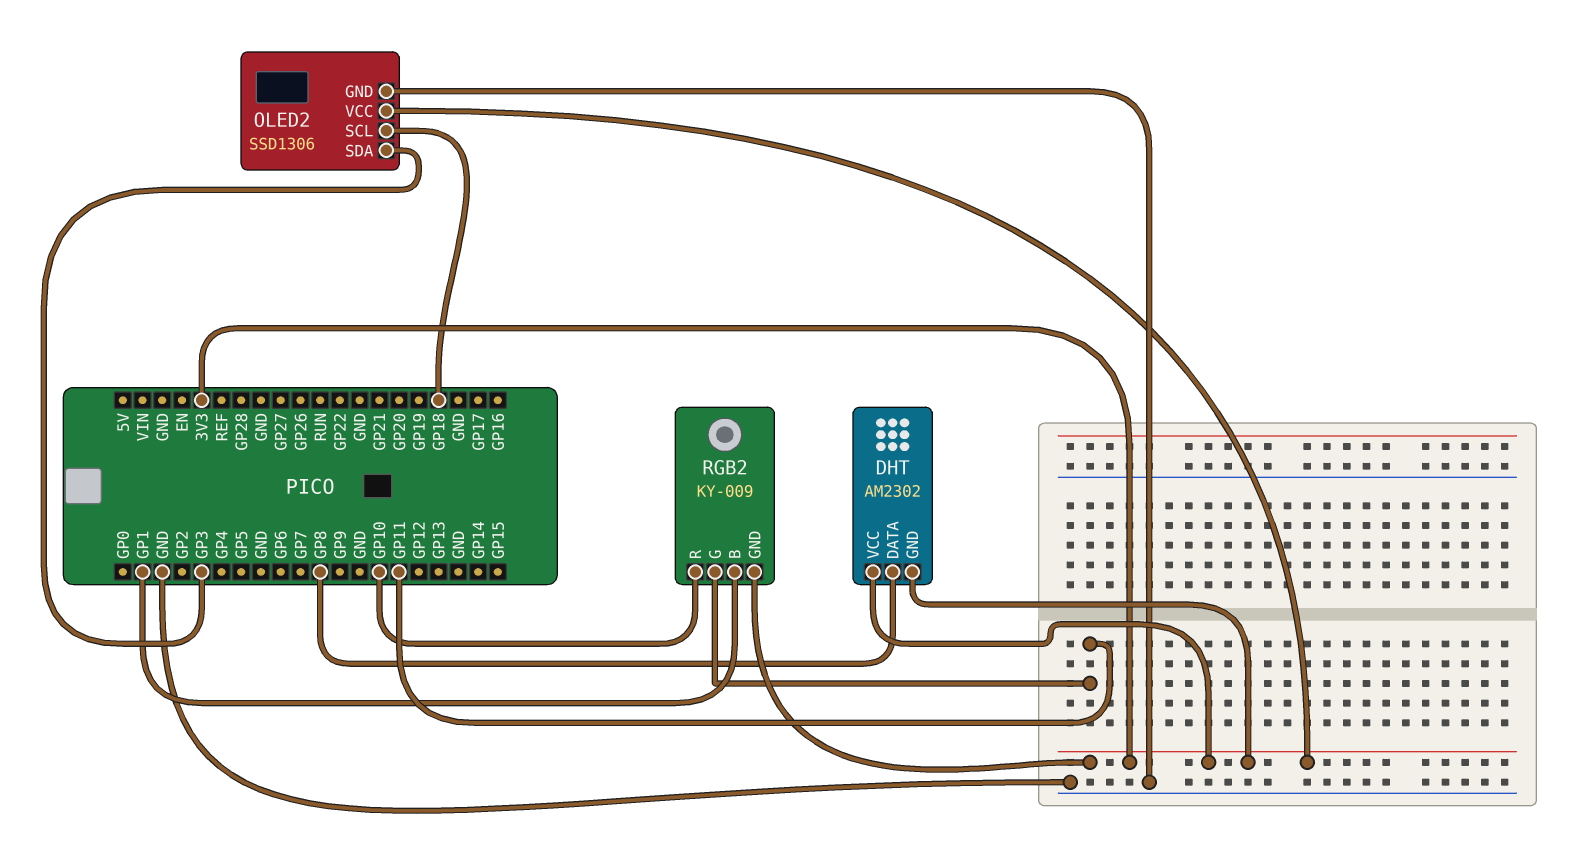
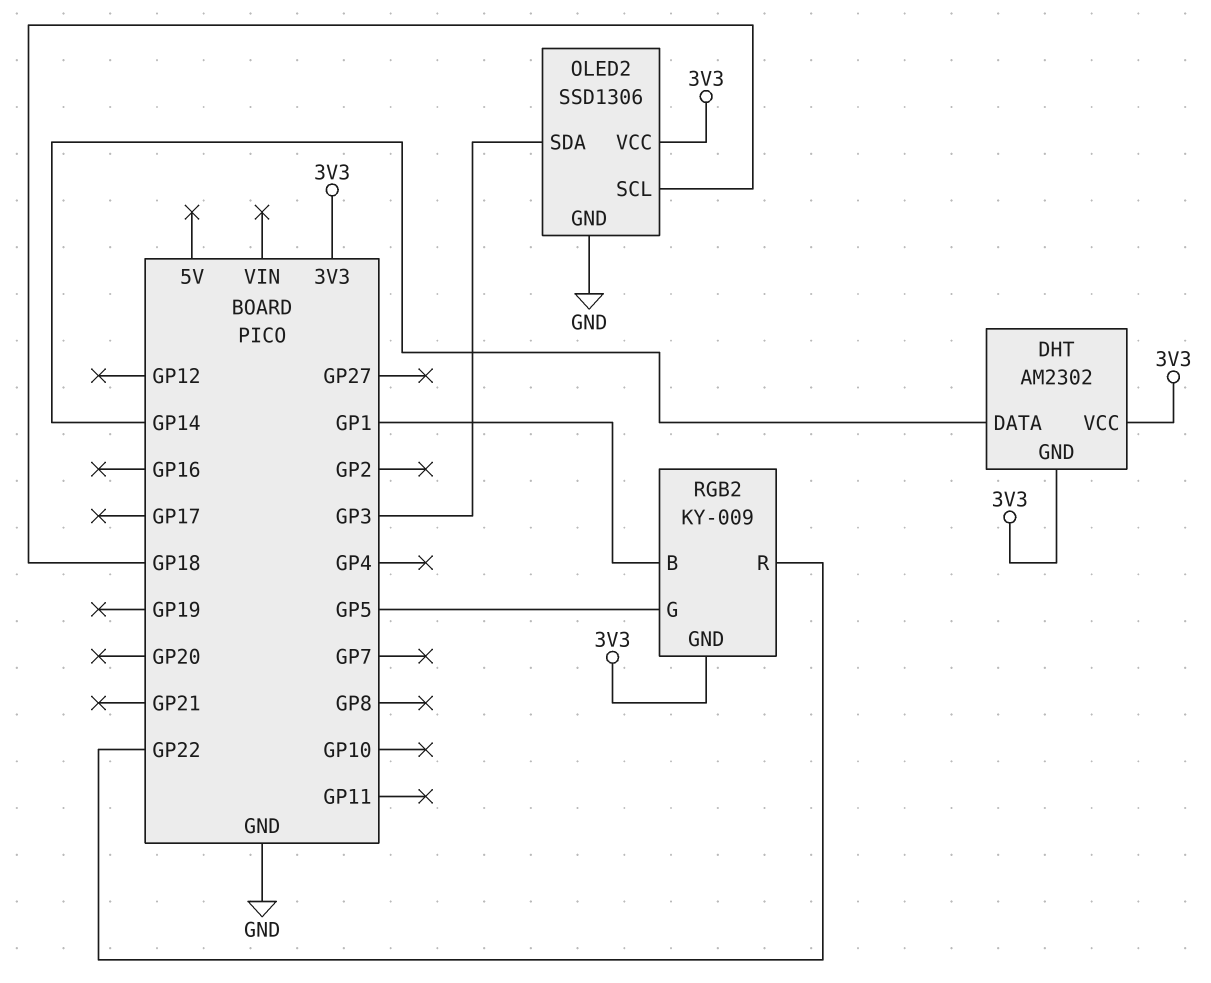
DHT pin DATA: GP8 -> GP14
RGB2 pin G: GP11 -> GP5
RGB2 pin R: GP10 -> GP22

